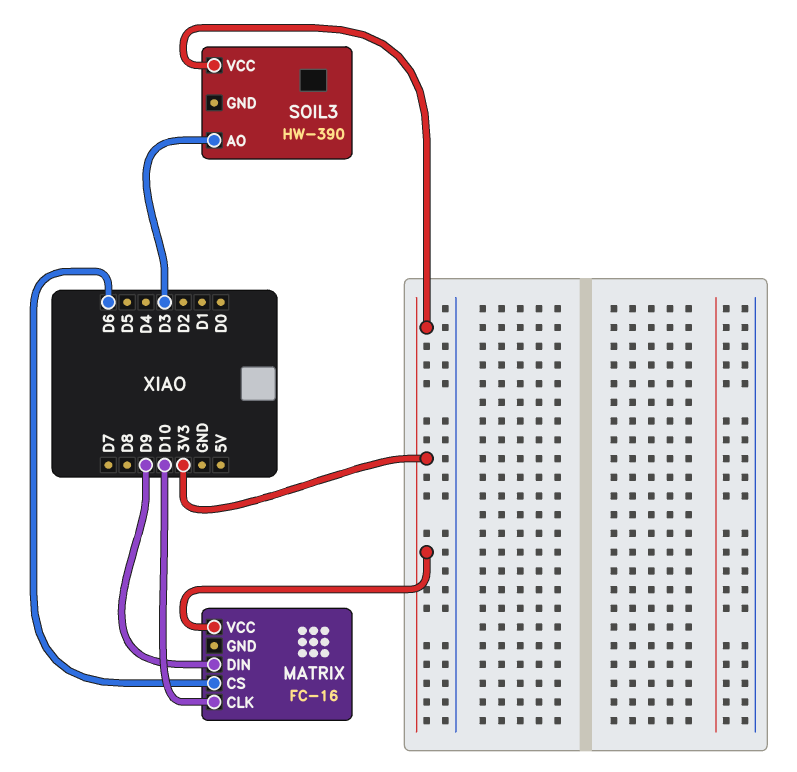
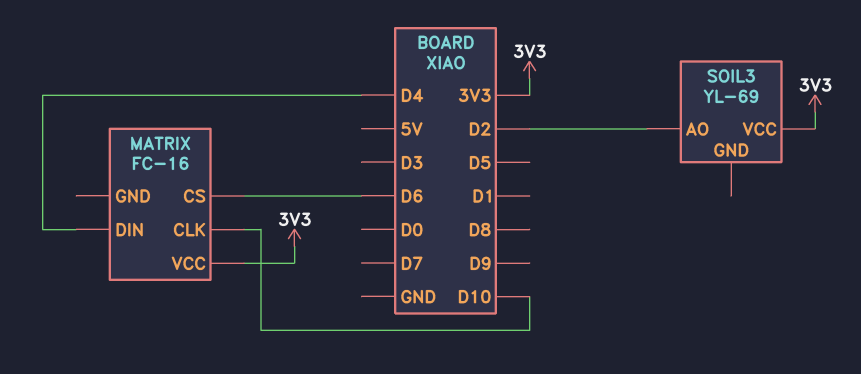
MATRIX pin DIN: D9 -> D4
SOIL3: HW-390 -> YL-69
SOIL3 pin AO: D3 -> D2

